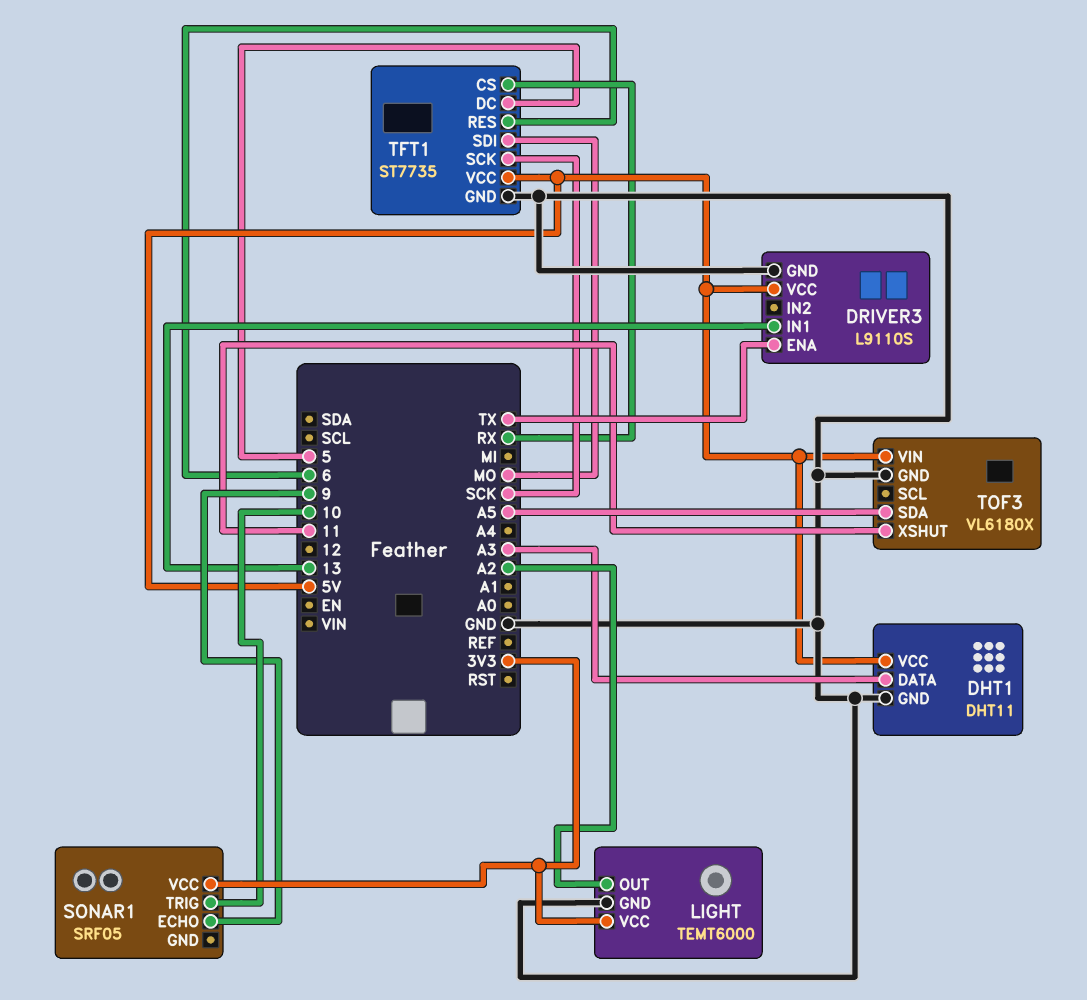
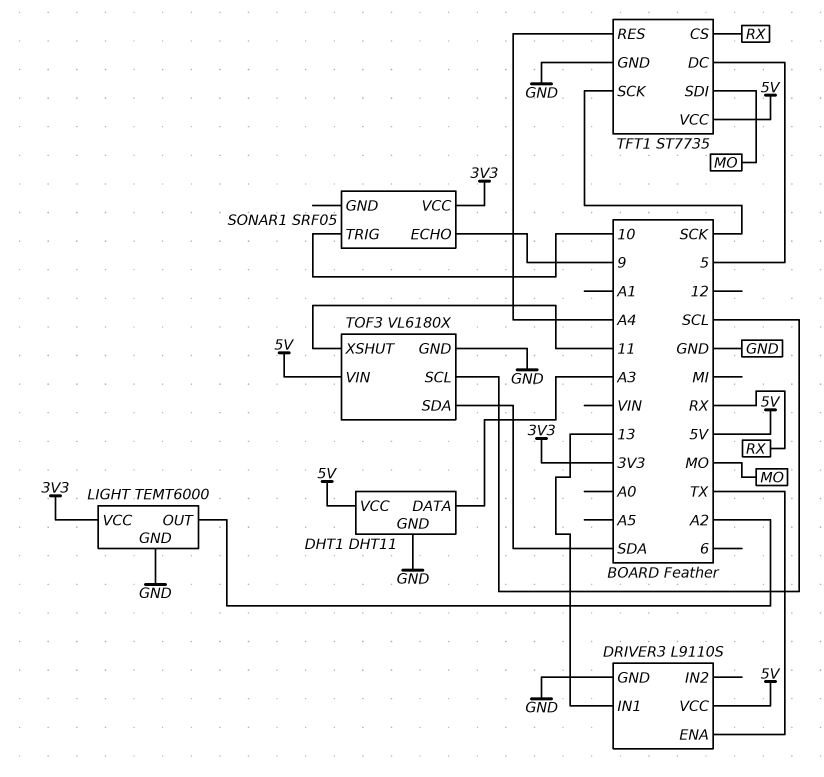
TFT1 pin RES: 6 -> A4
TOF3 pin SCL: none -> SCL
TOF3 pin SDA: A5 -> SDA

